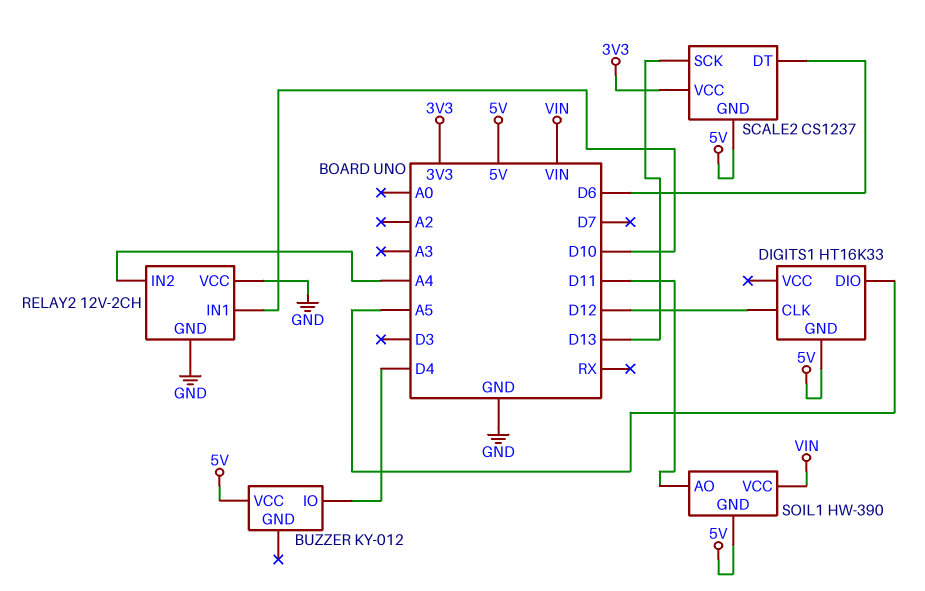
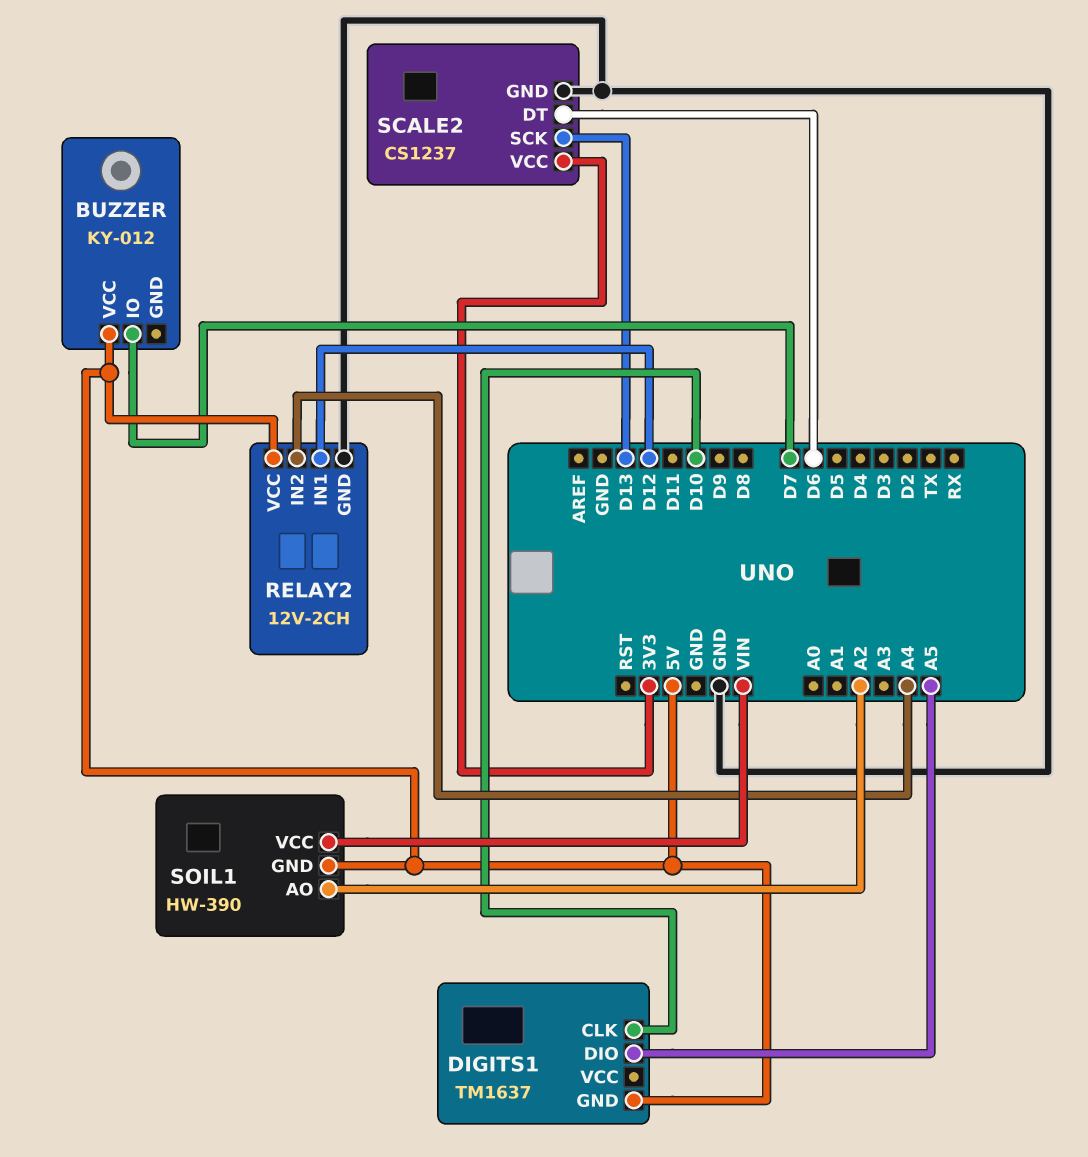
BUZZER pin IO: D4 -> D7
DIGITS1: HT16K33 -> TM1637
DIGITS1 pin CLK: D12 -> D10
RELAY2 pin IN1: D10 -> D12
RELAY2 pin VCC: GND -> 5V
SCALE2 pin GND: 5V -> GND
SOIL1 pin AO: D11 -> A2

